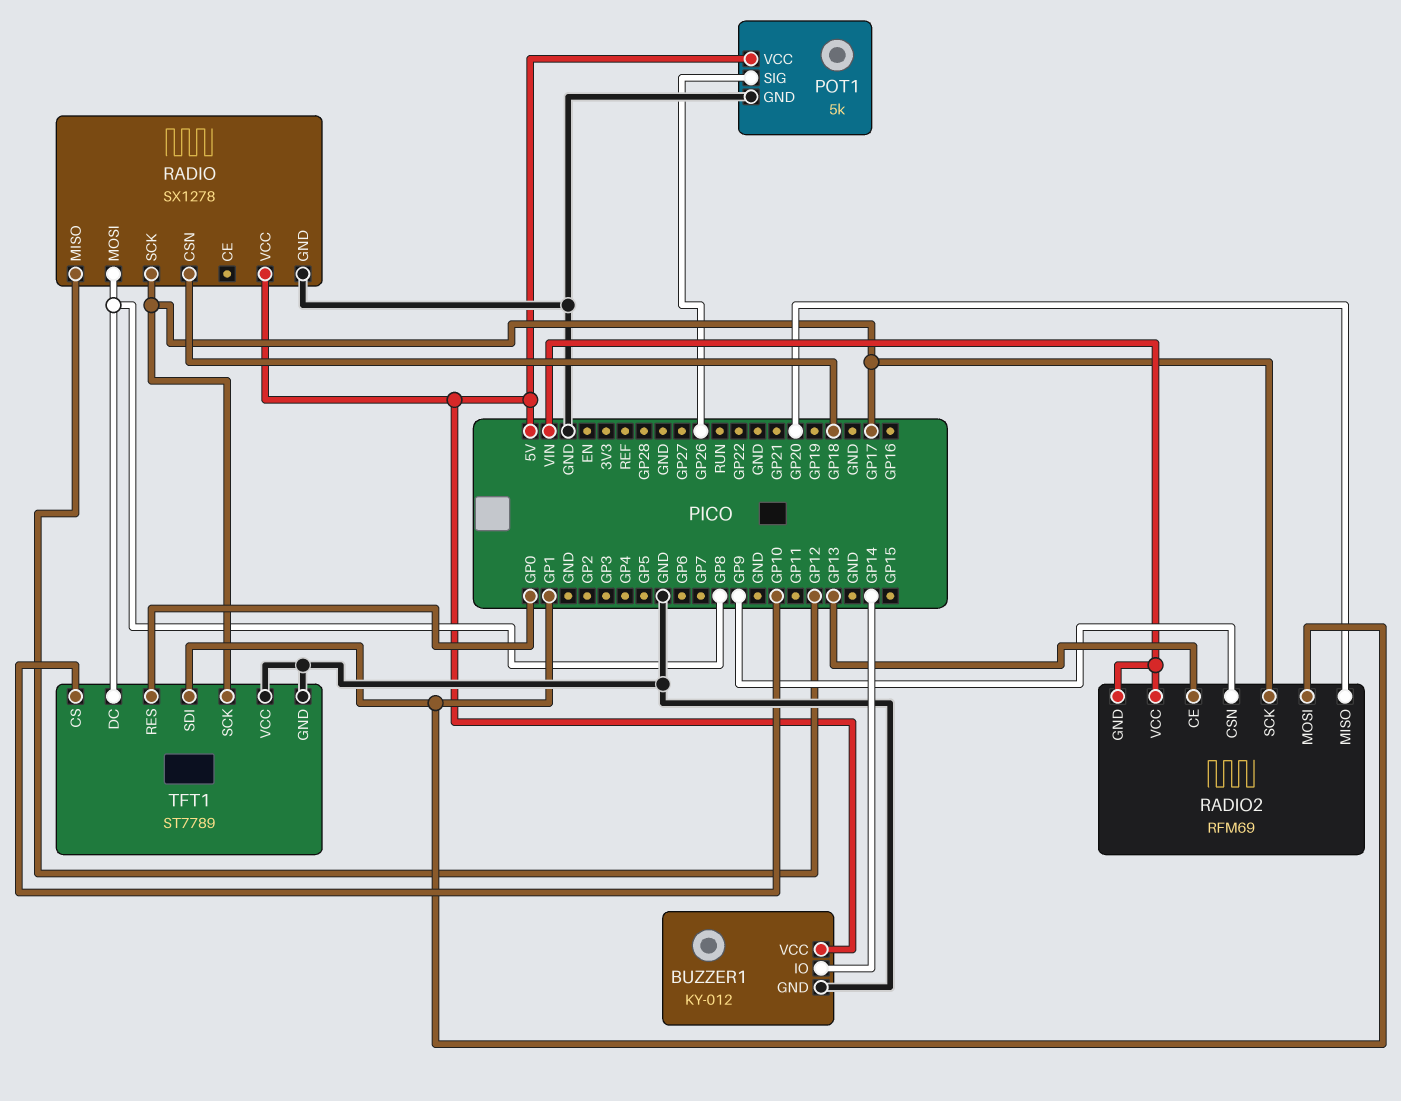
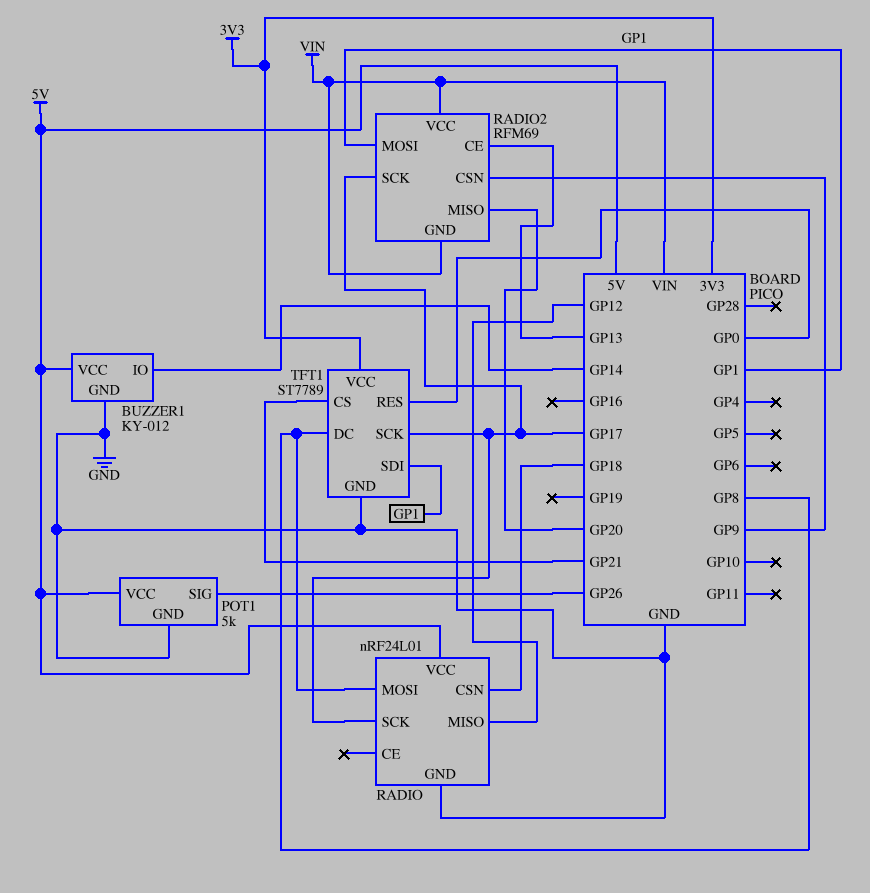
RADIO: SX1278 -> nRF24L01
TFT1 pin CS: GP10 -> GP21
TFT1 pin VCC: GND -> 3V3

